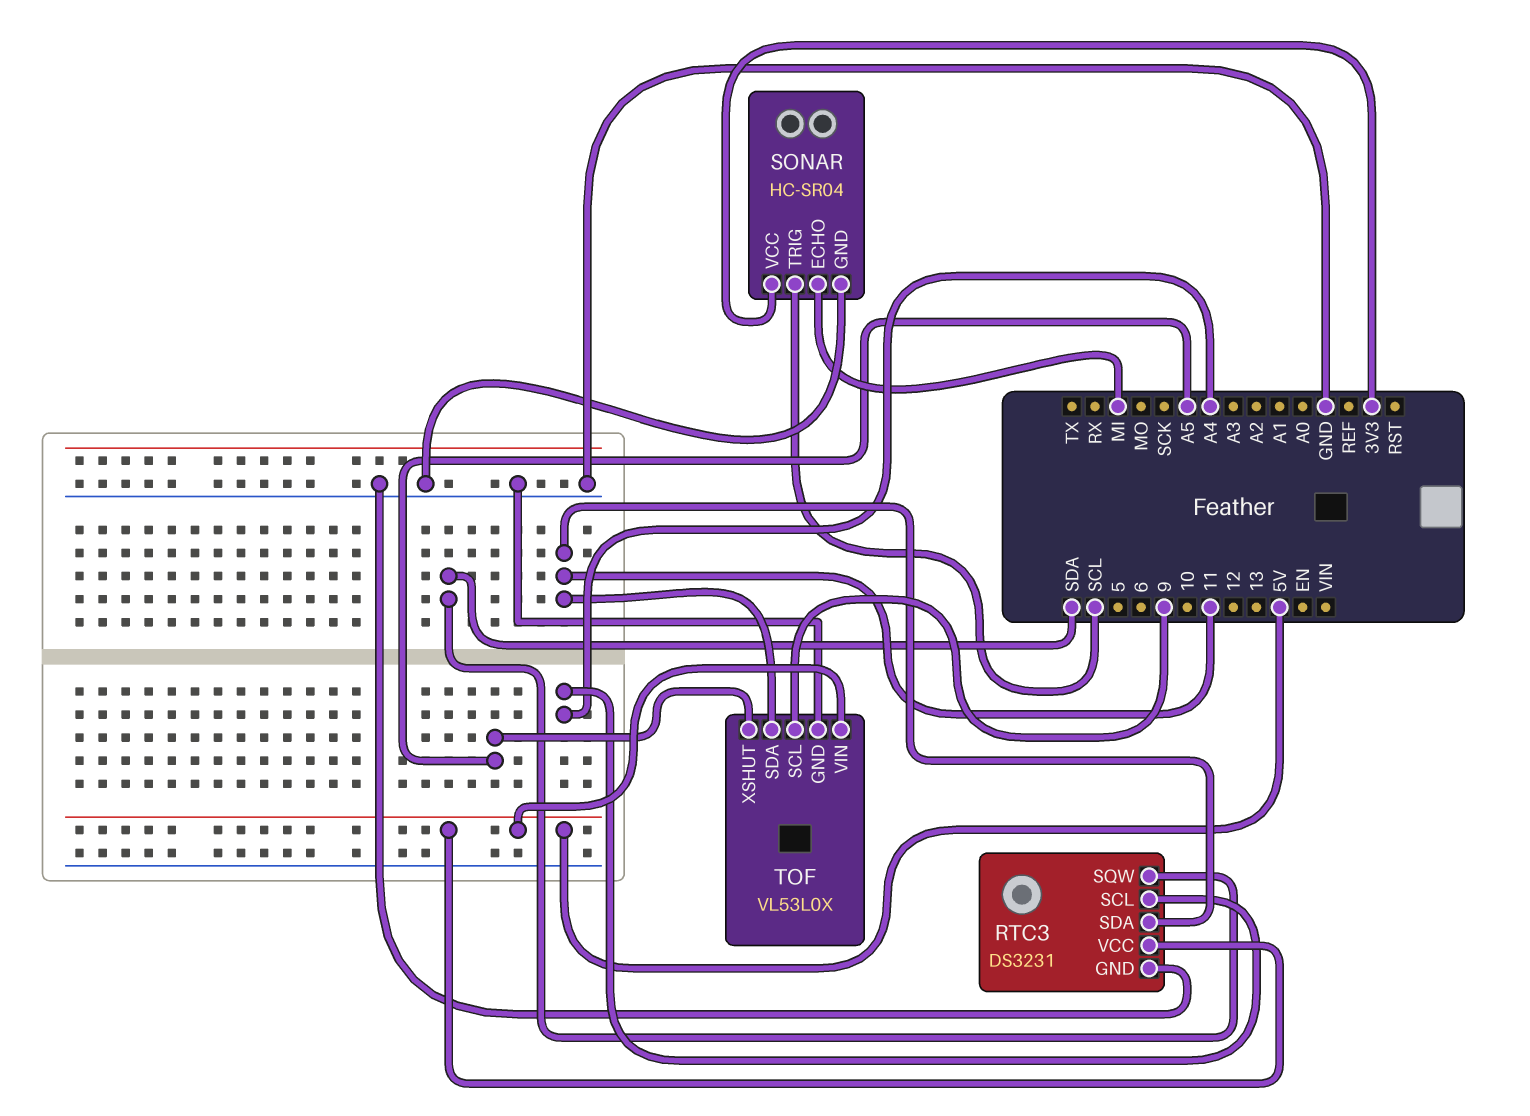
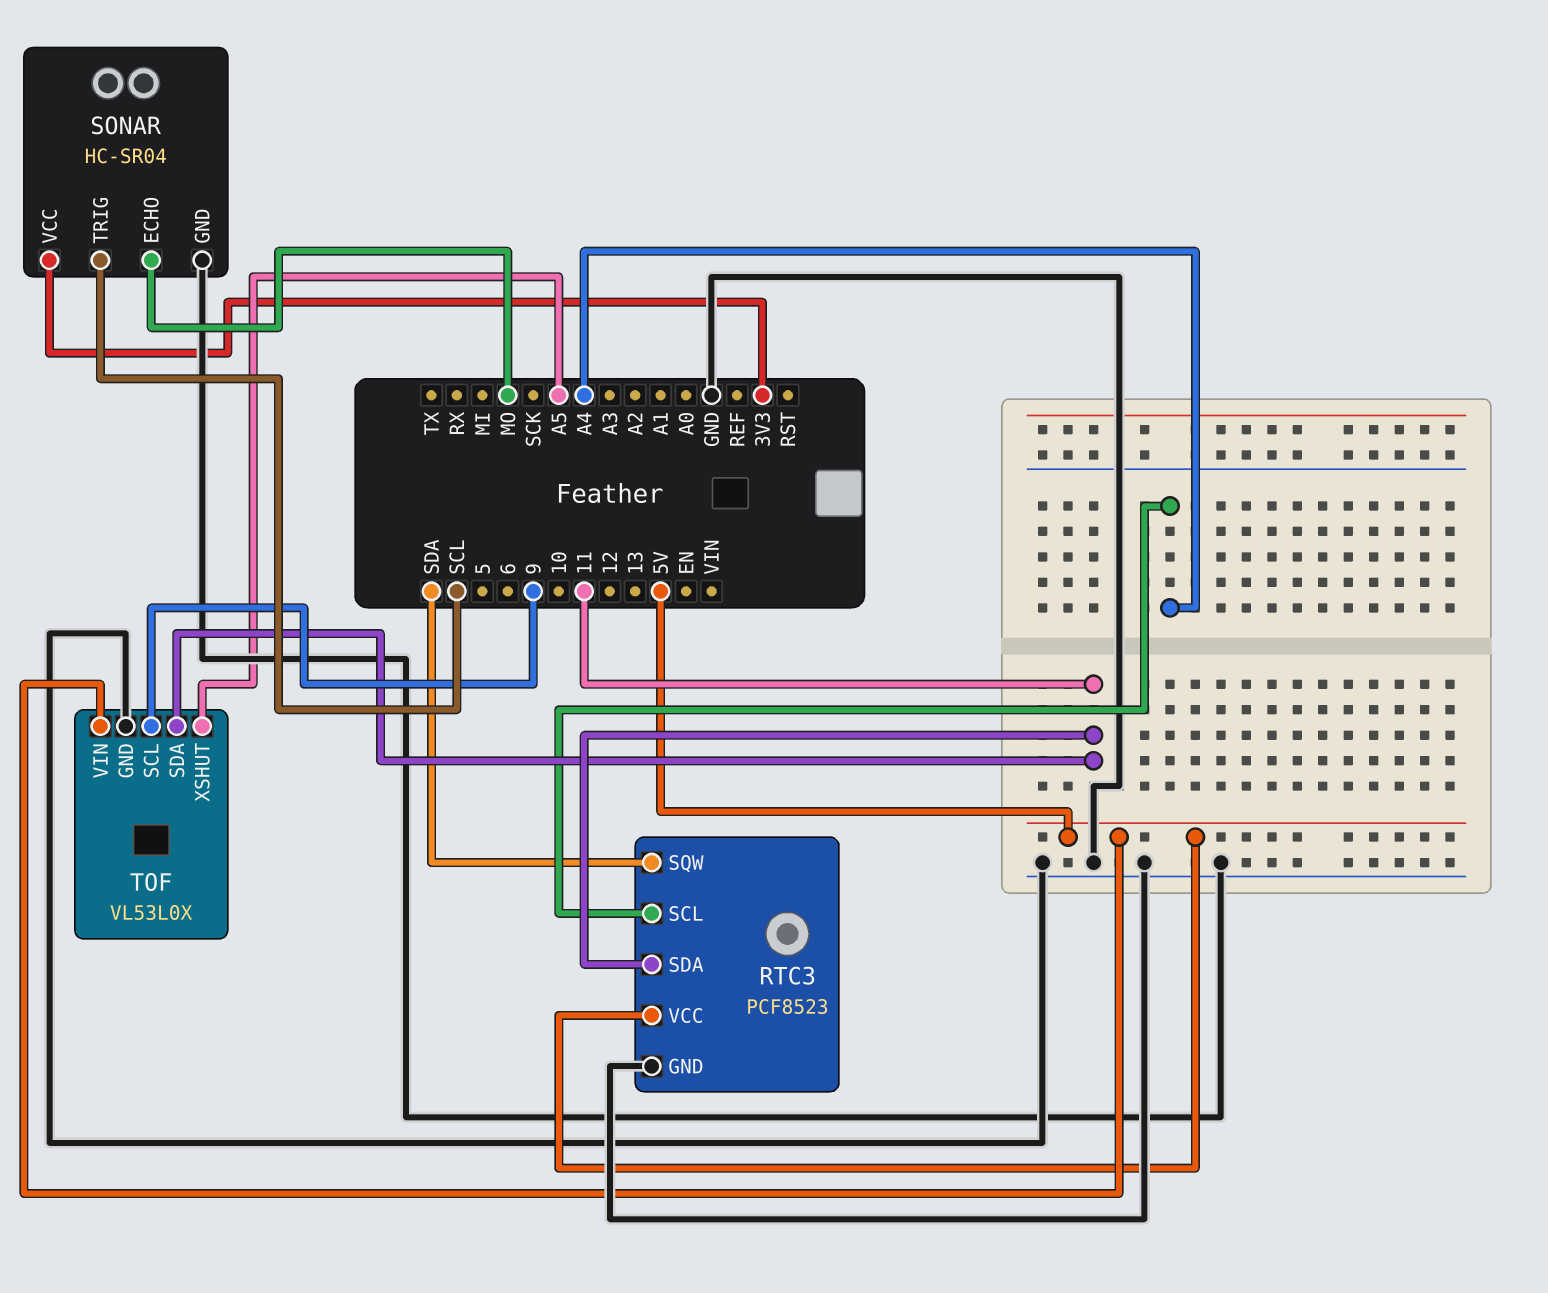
RTC3: DS3231 -> PCF8523
SONAR pin ECHO: MI -> MO

